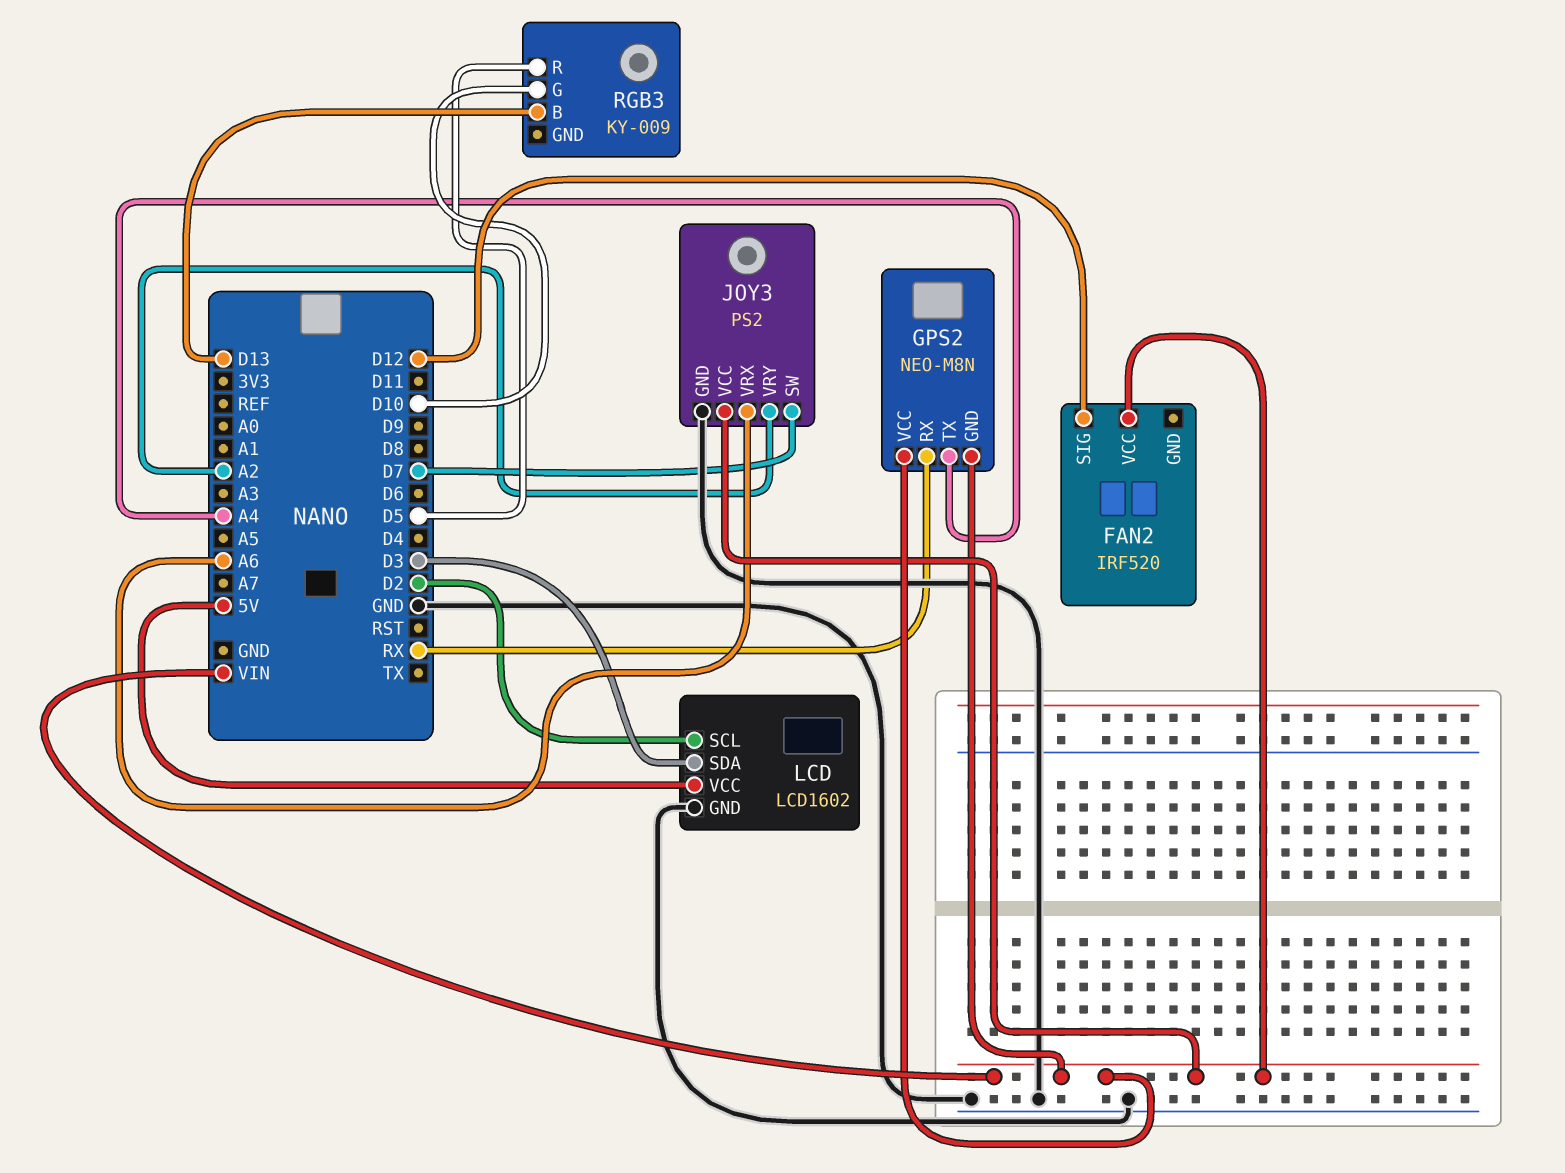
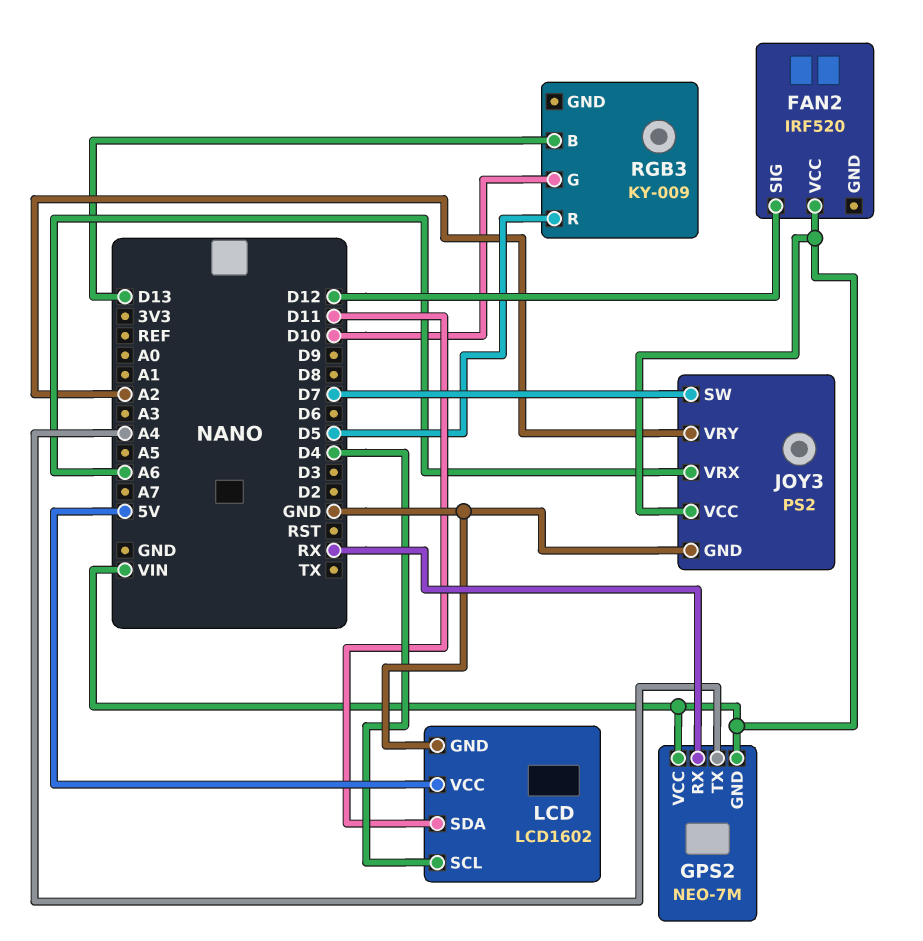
GPS2: NEO-M8N -> NEO-7M
LCD pin SCL: D2 -> D4
LCD pin SDA: D3 -> D11

